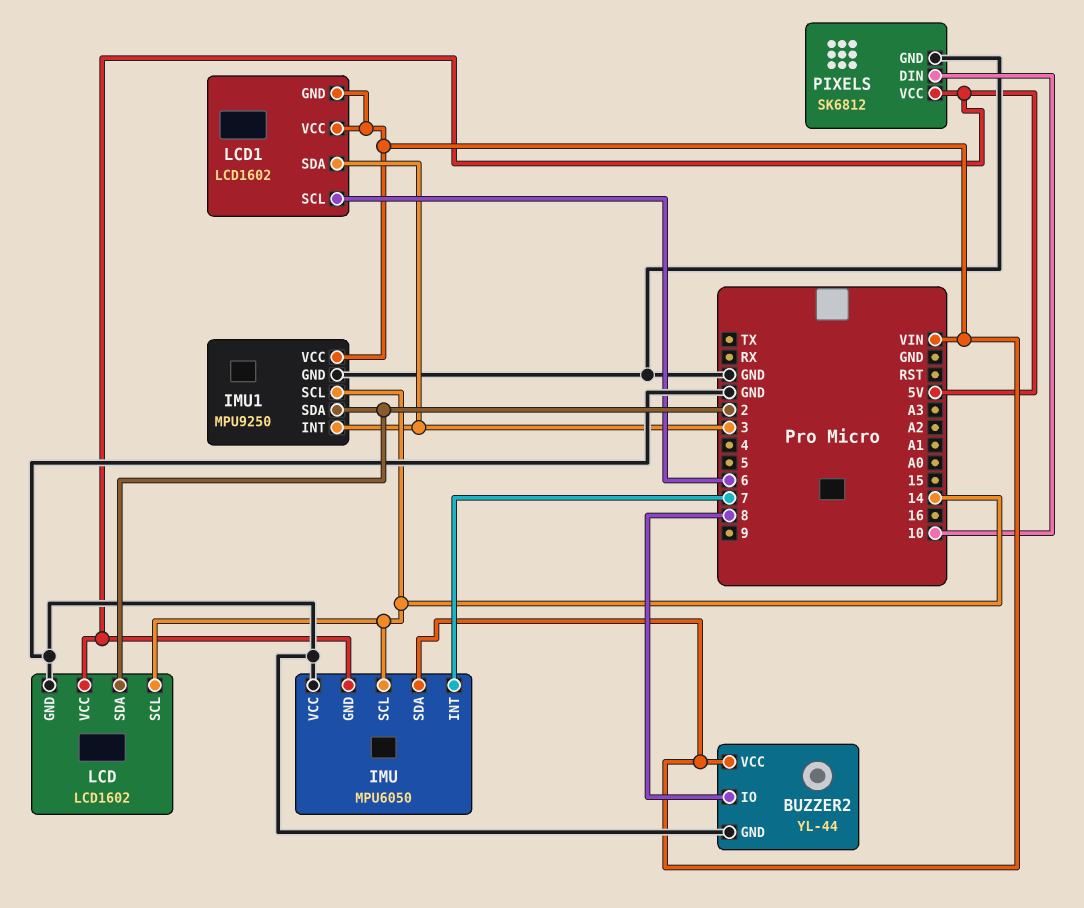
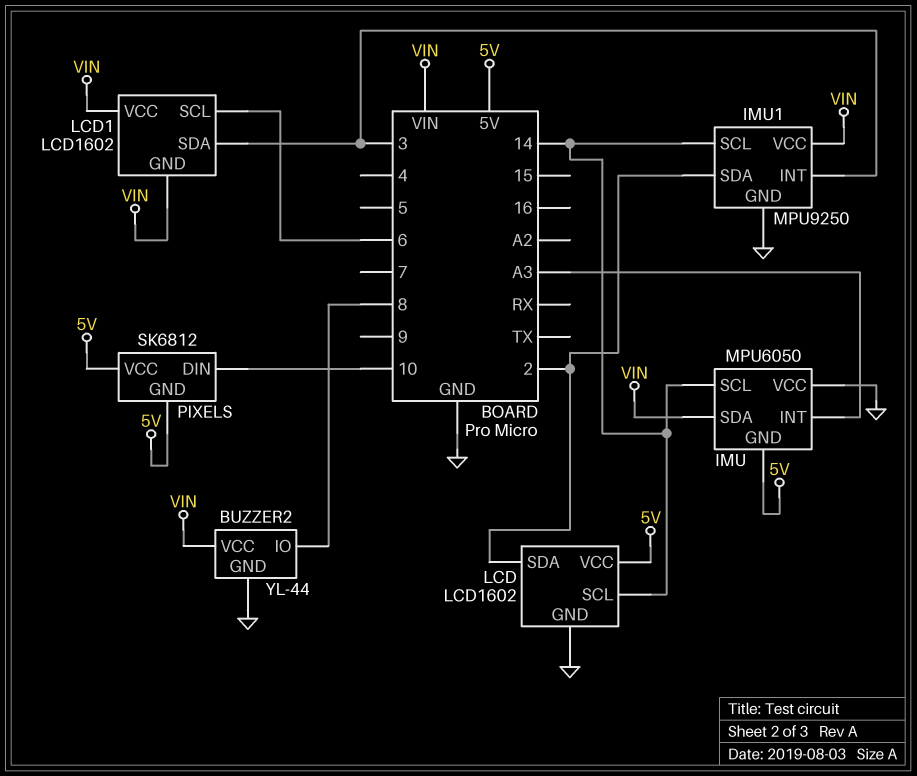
IMU pin INT: 7 -> A3
PIXELS pin GND: GND -> 5V

